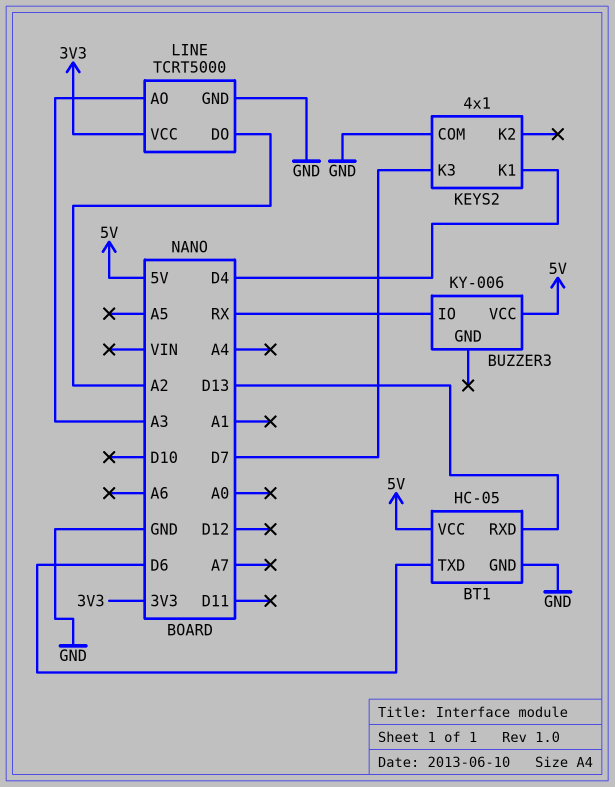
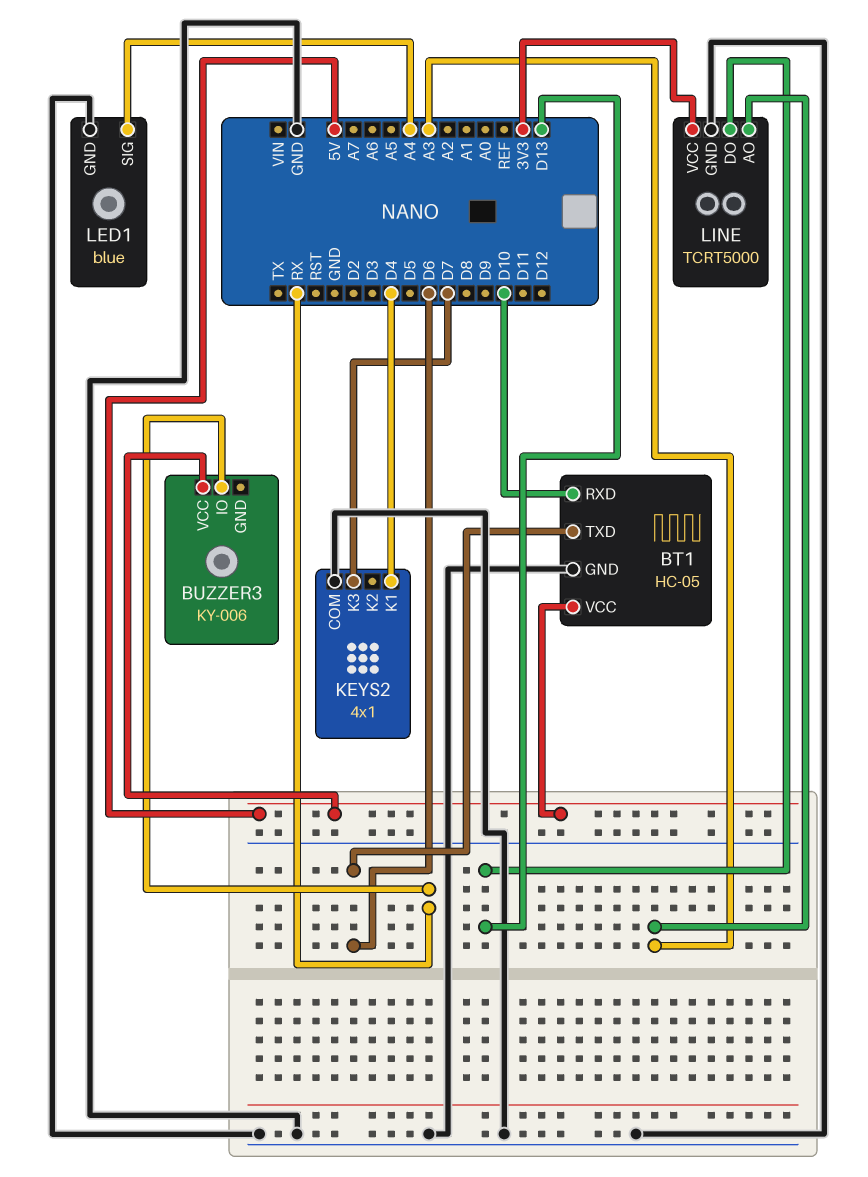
BT1 pin RXD: D13 -> D10
LED1: none -> blue
LED1 pin GND: none -> GND
LED1 pin SIG: none -> A4
LINE pin DO: A2 -> D13

